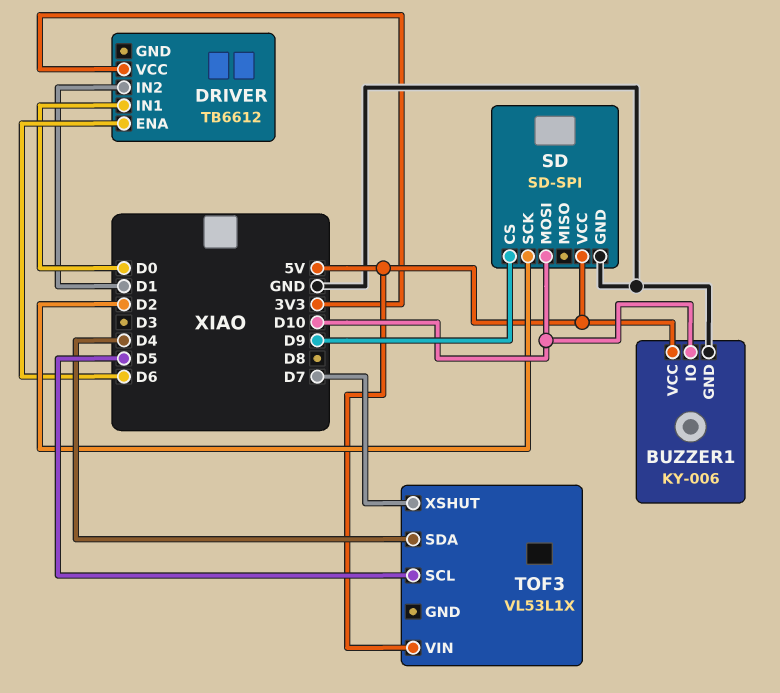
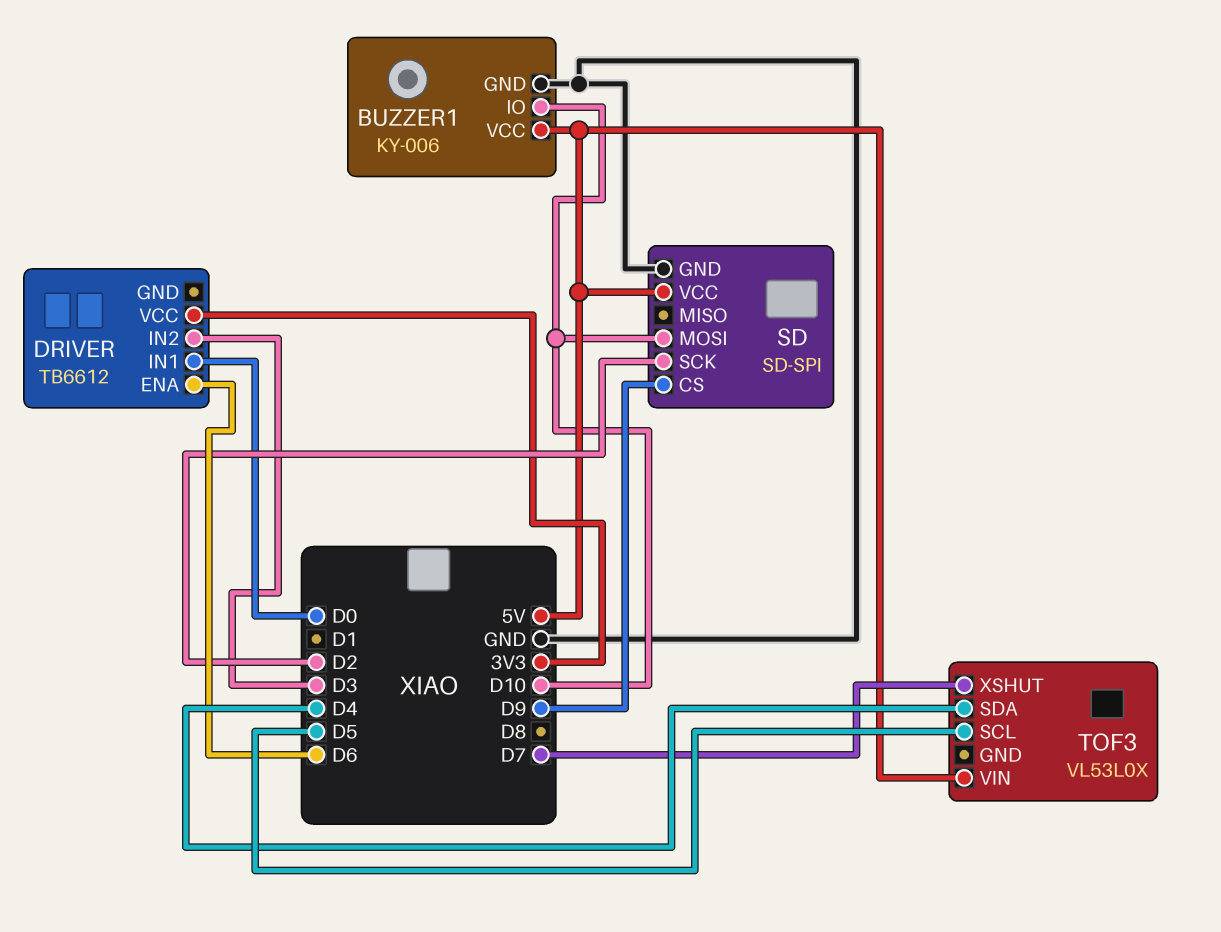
DRIVER pin IN2: D1 -> D3
TOF3: VL53L1X -> VL53L0X

